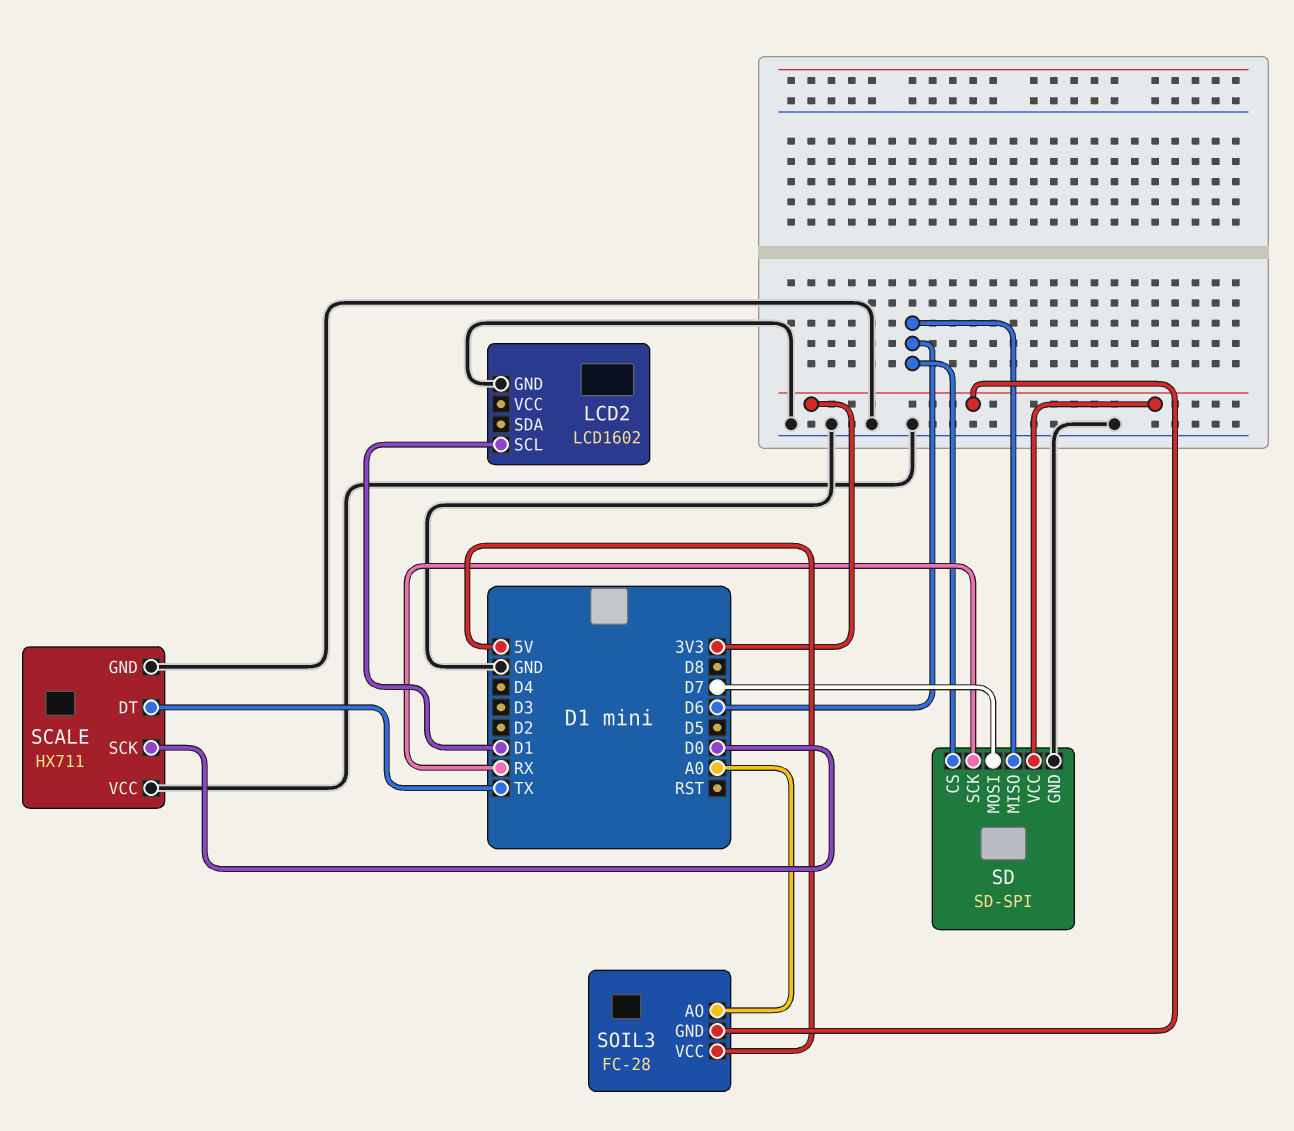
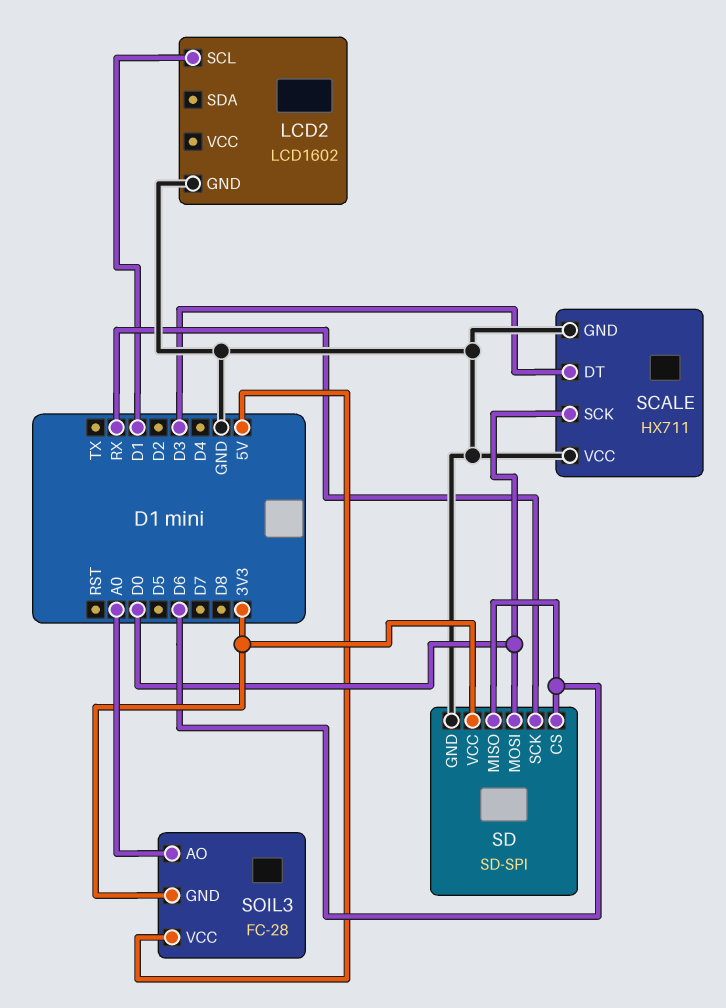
SCALE pin DT: TX -> D3
SD pin MOSI: D7 -> D0

